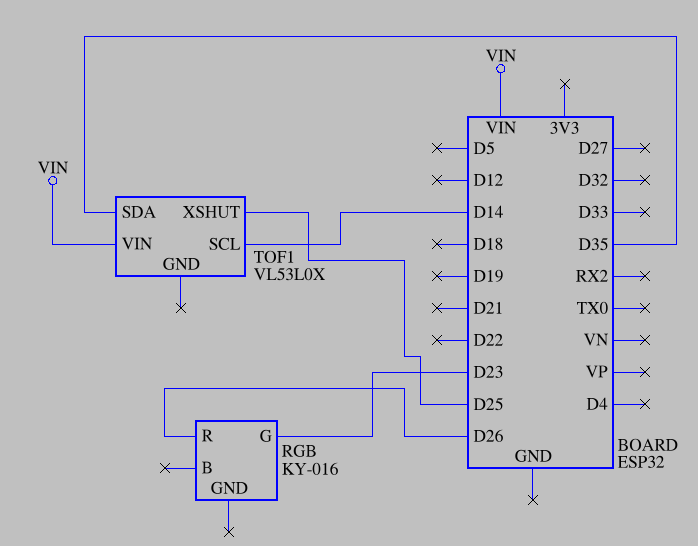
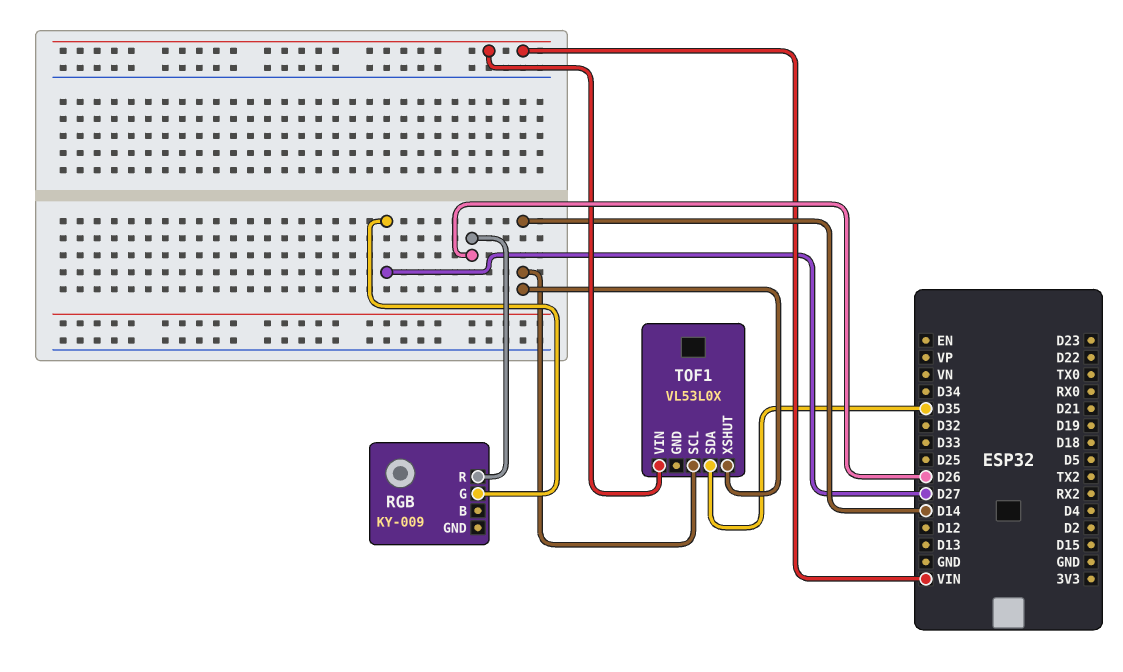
RGB: KY-016 -> KY-009
RGB pin G: D23 -> D27
TOF1 pin XSHUT: D25 -> D14

